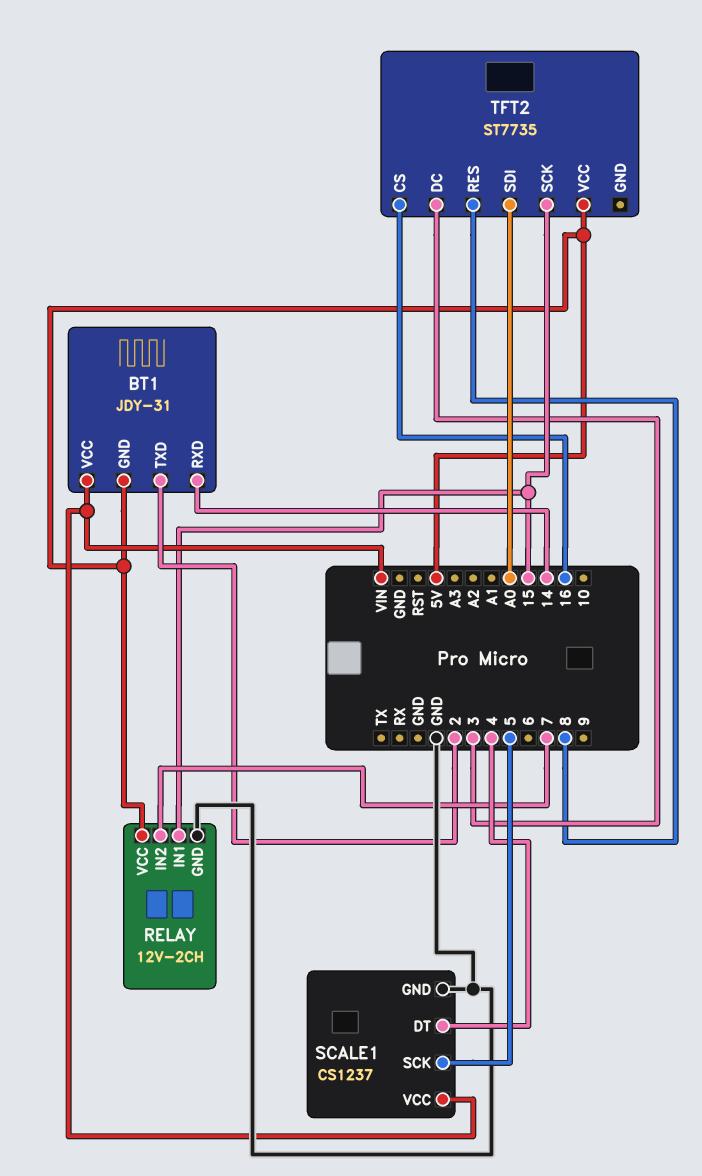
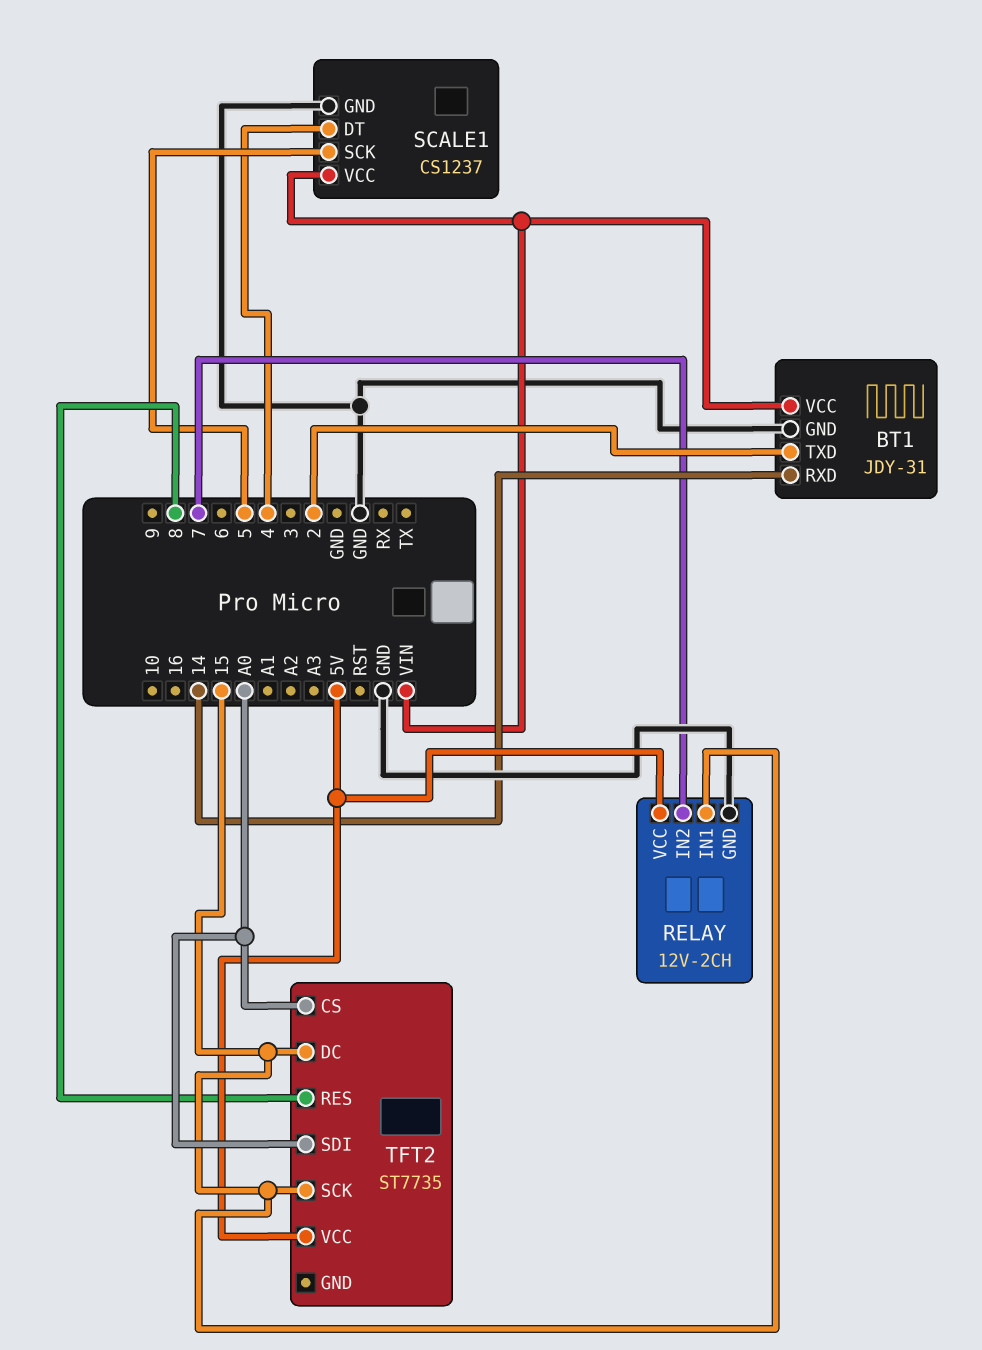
BT1 pin GND: 5V -> GND
TFT2 pin CS: 16 -> A0
TFT2 pin DC: 3 -> 15

